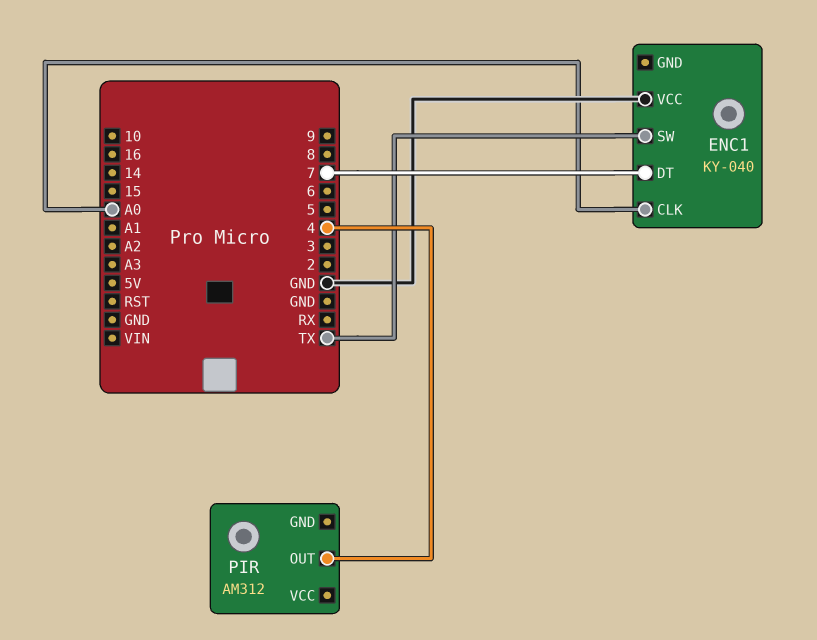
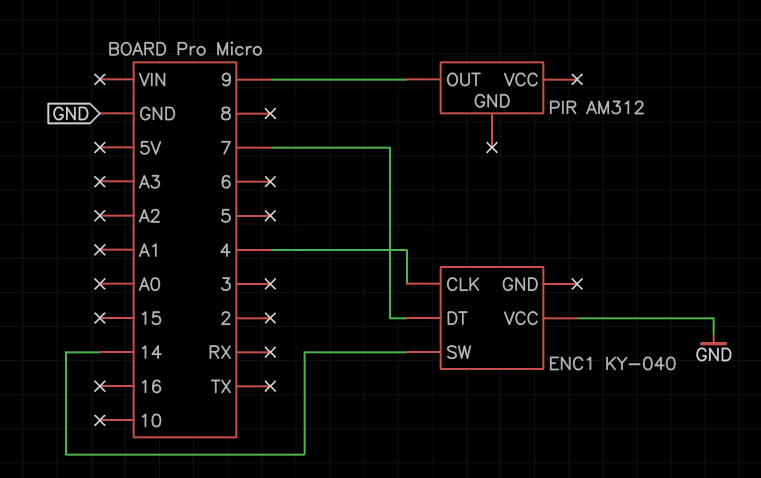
ENC1 pin CLK: A0 -> 4
ENC1 pin SW: TX -> 14
PIR pin OUT: 4 -> 9

